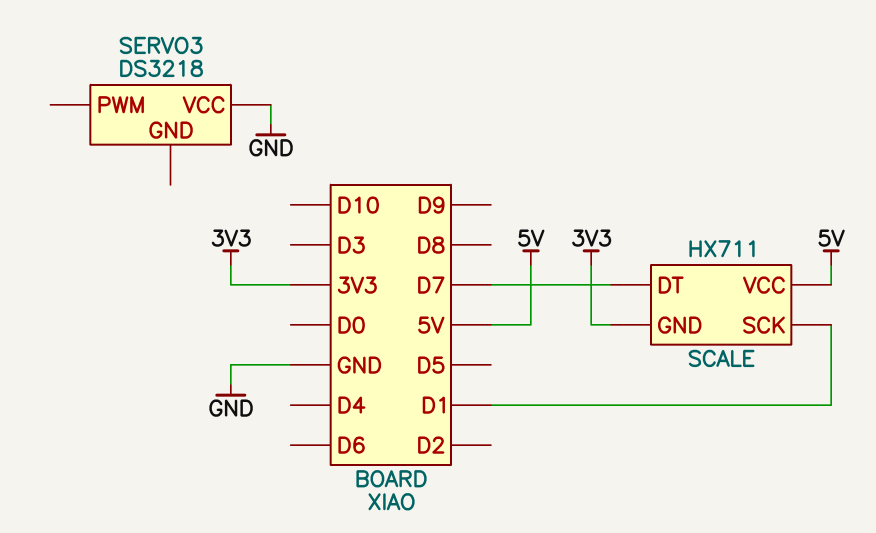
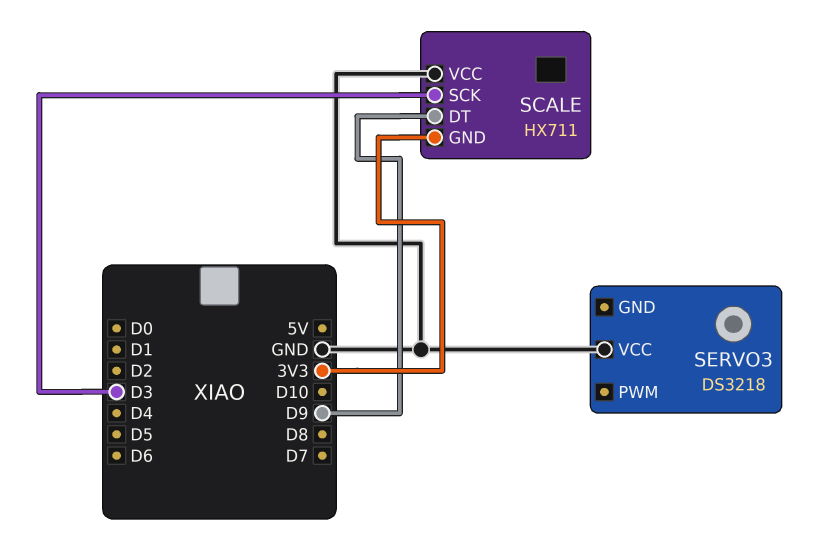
SCALE pin DT: D7 -> D9
SCALE pin SCK: D1 -> D3
SCALE pin VCC: 5V -> GND

